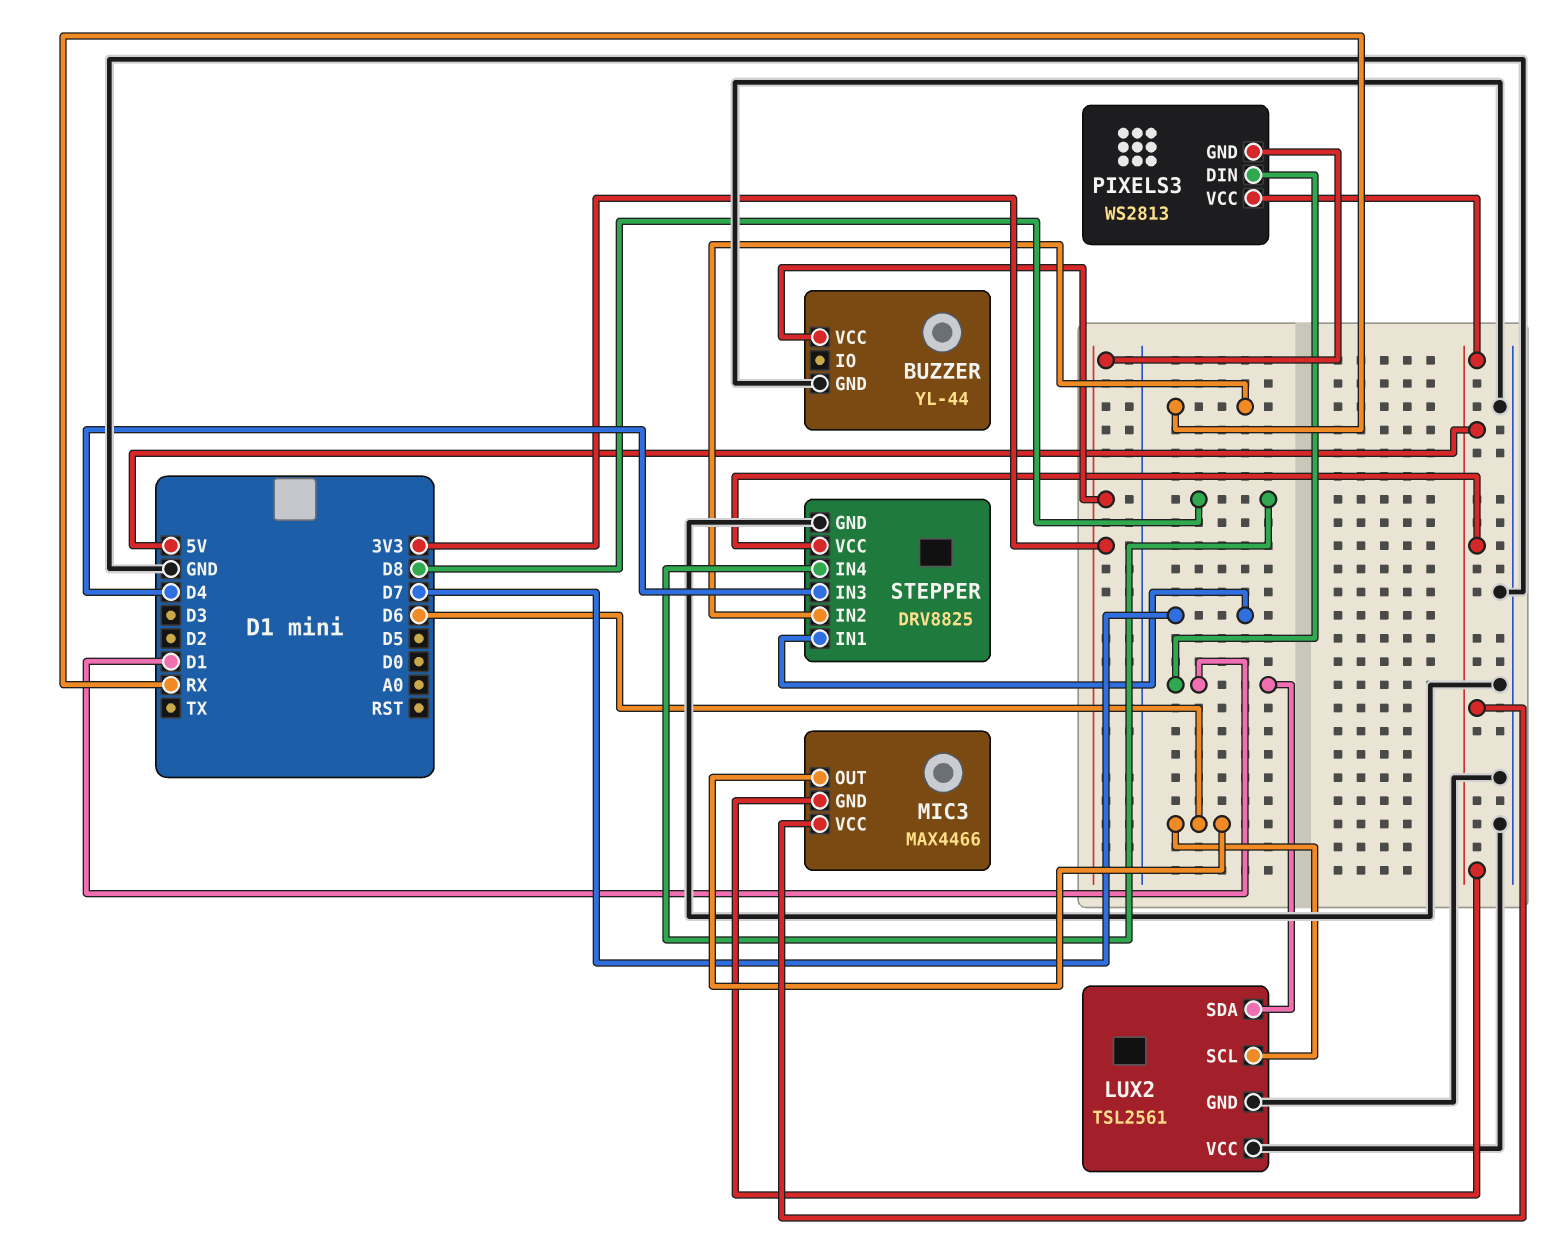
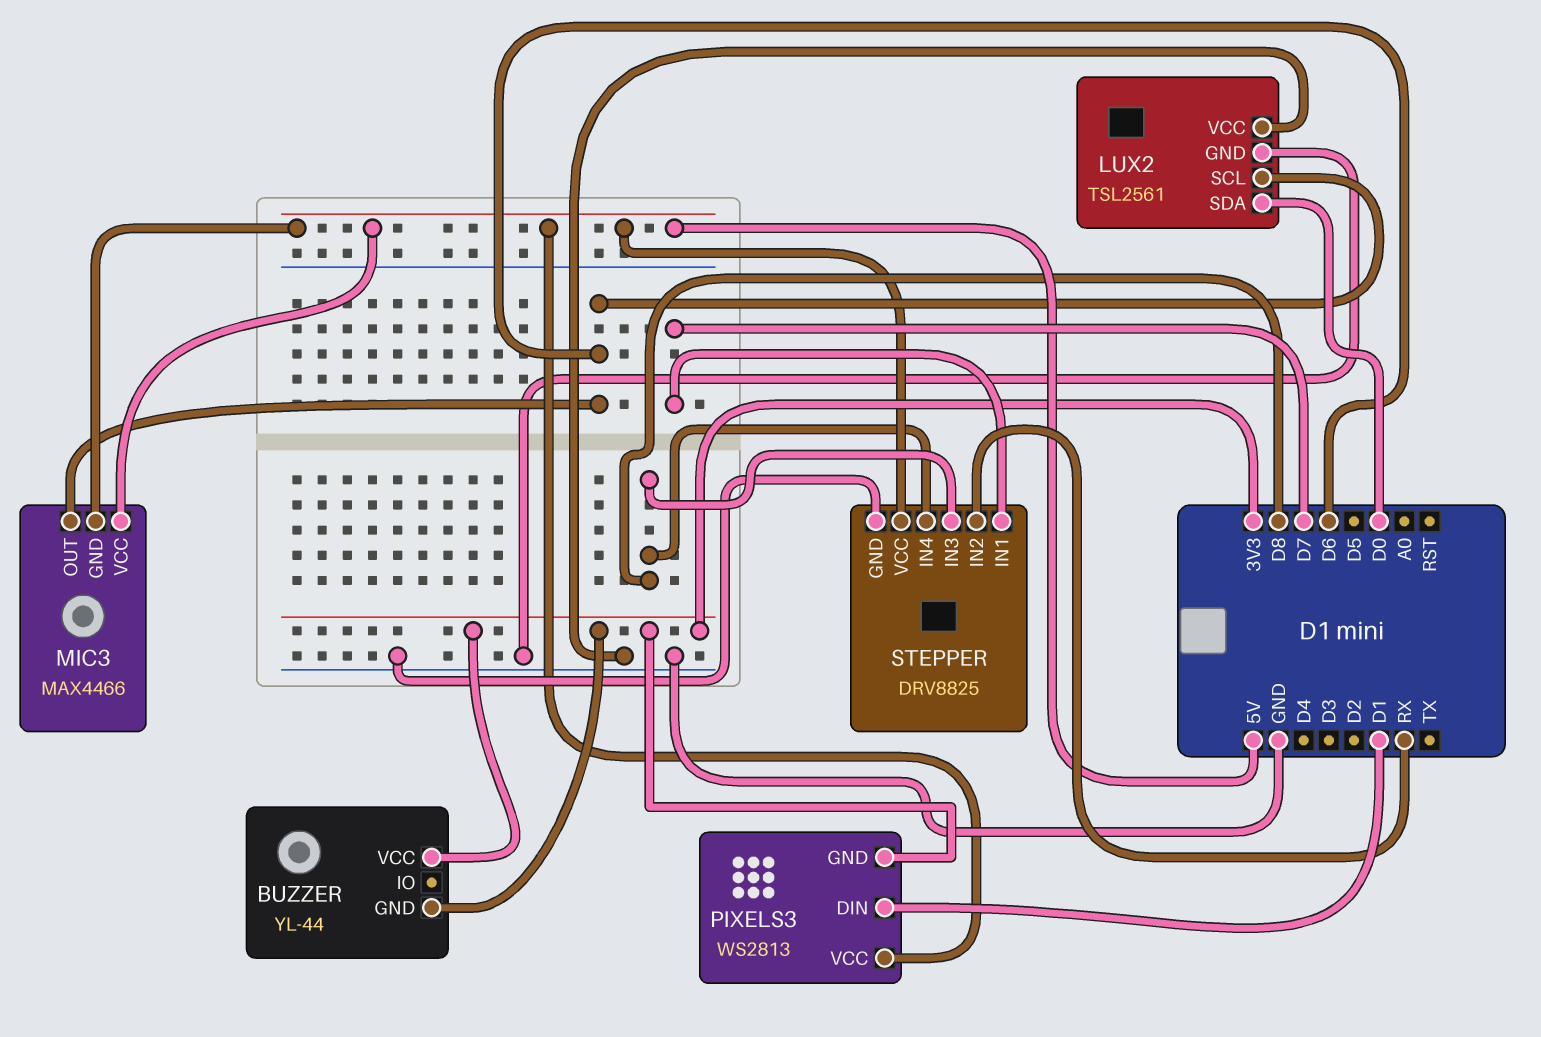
BUZZER pin GND: GND -> 3V3
LUX2 pin SDA: D1 -> D0
STEPPER pin IN3: D4 -> D8

